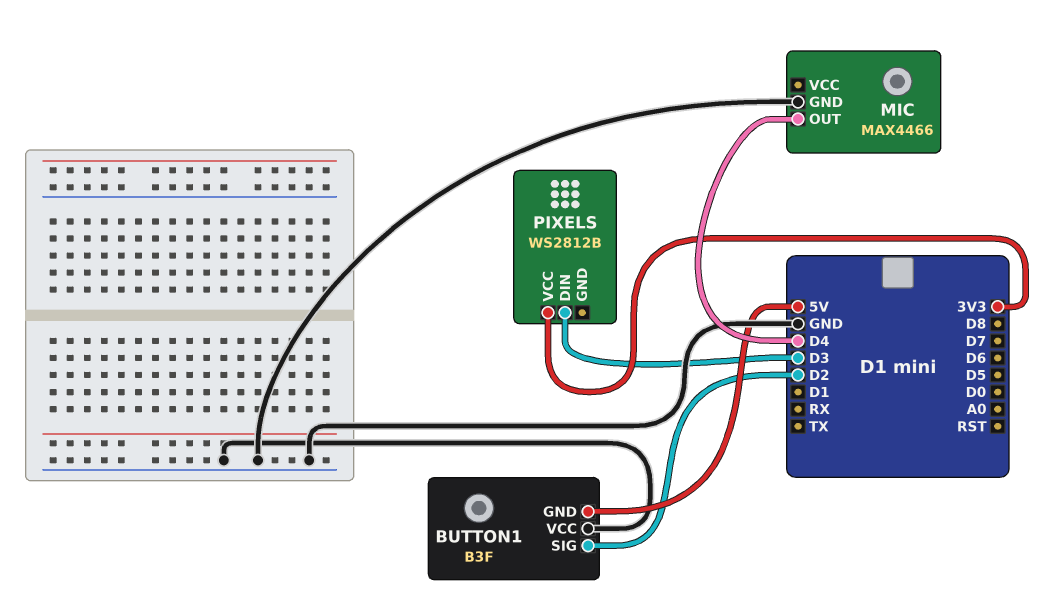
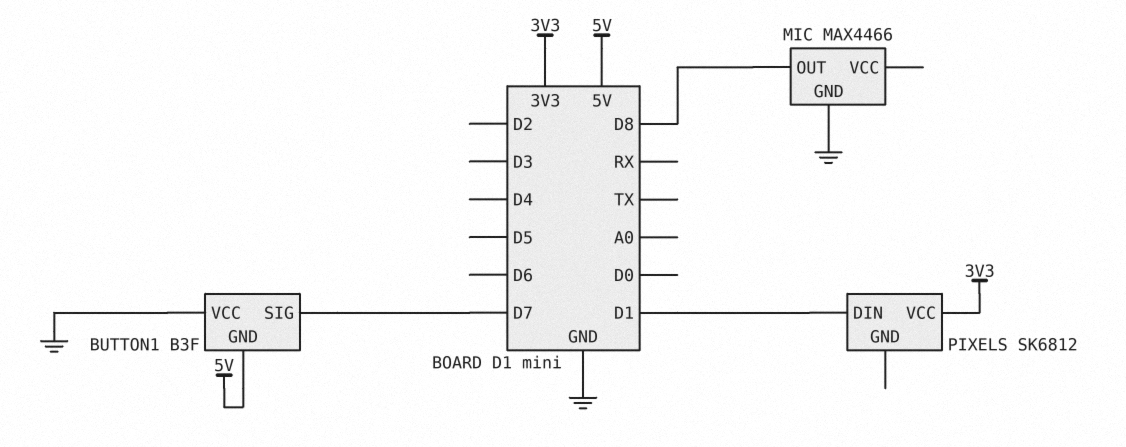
BUTTON1 pin SIG: D2 -> D7
MIC pin OUT: D4 -> D8
PIXELS: WS2812B -> SK6812
PIXELS pin DIN: D3 -> D1

